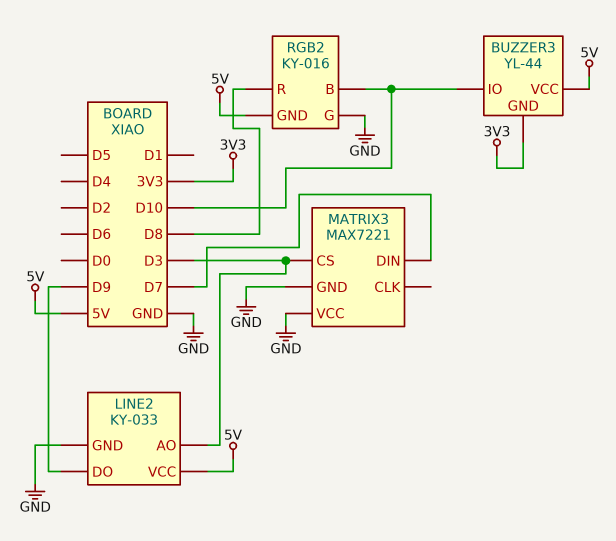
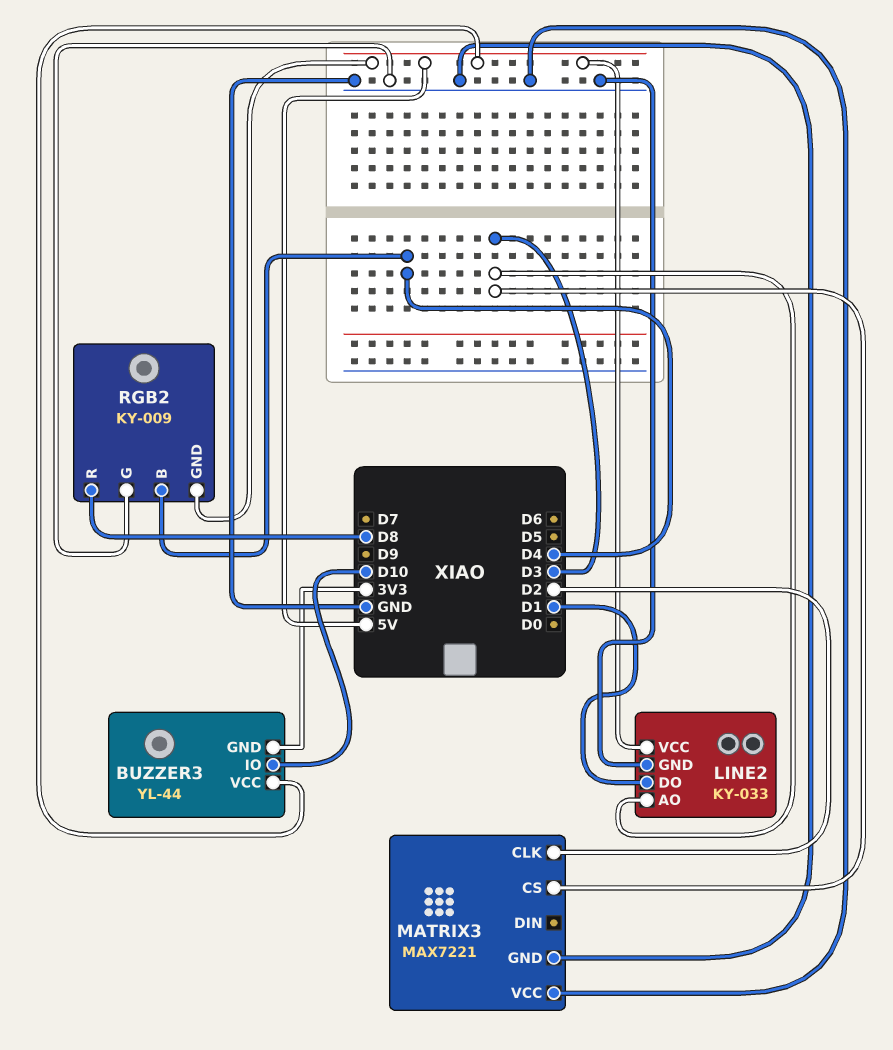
LINE2 pin DO: D9 -> D1
MATRIX3 pin CLK: none -> D2
MATRIX3 pin DIN: D7 -> none
RGB2: KY-016 -> KY-009
RGB2 pin B: D10 -> D4

